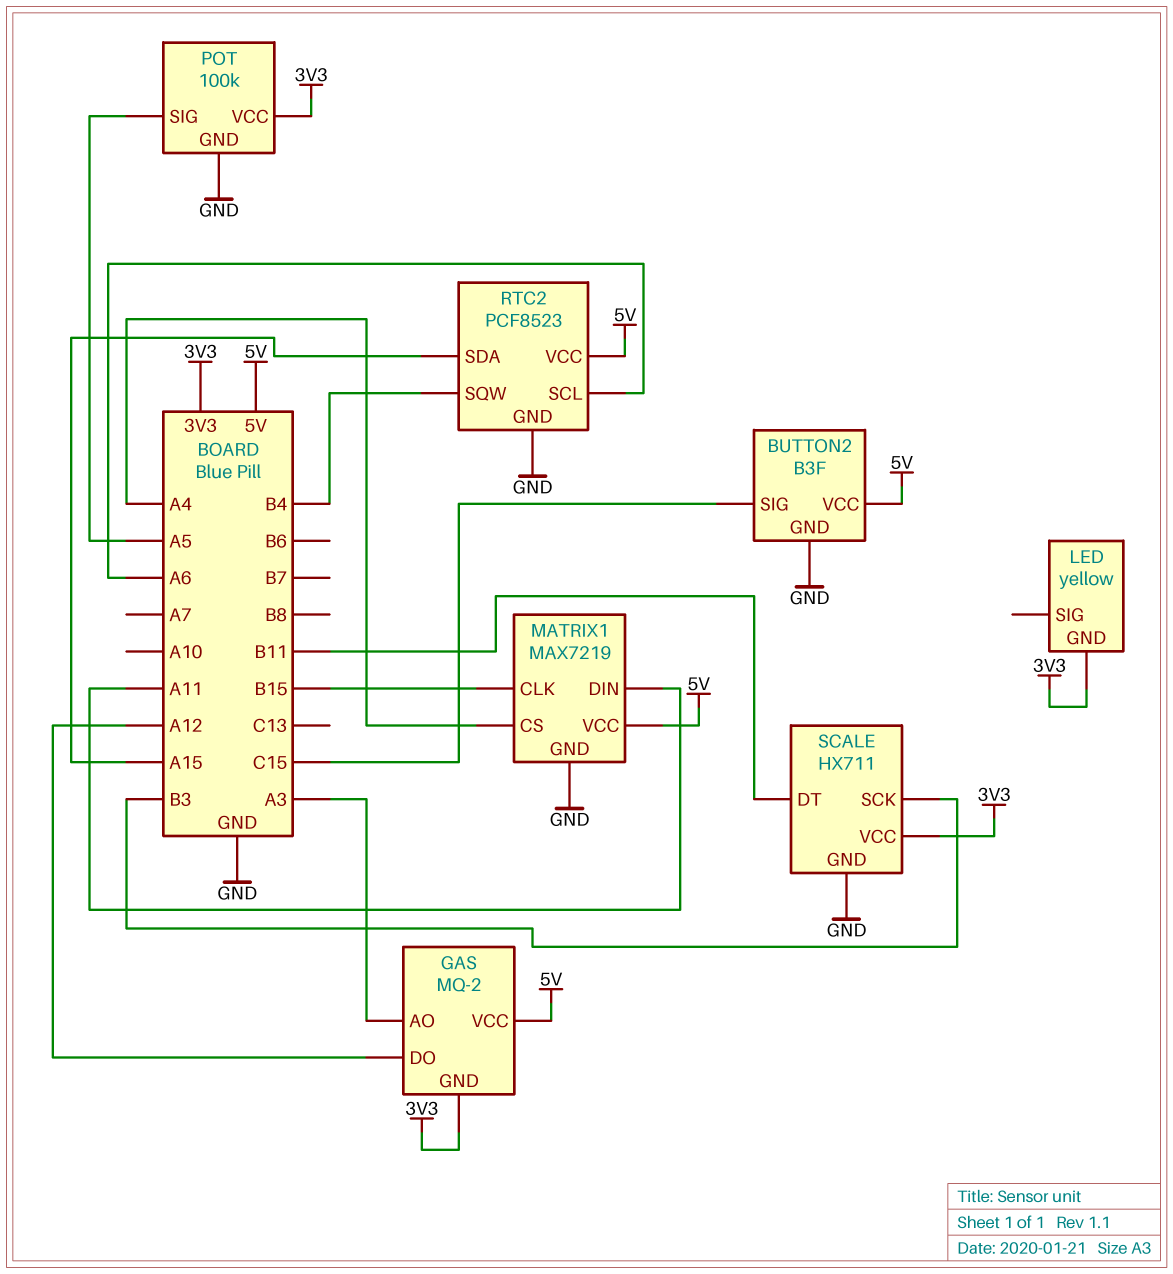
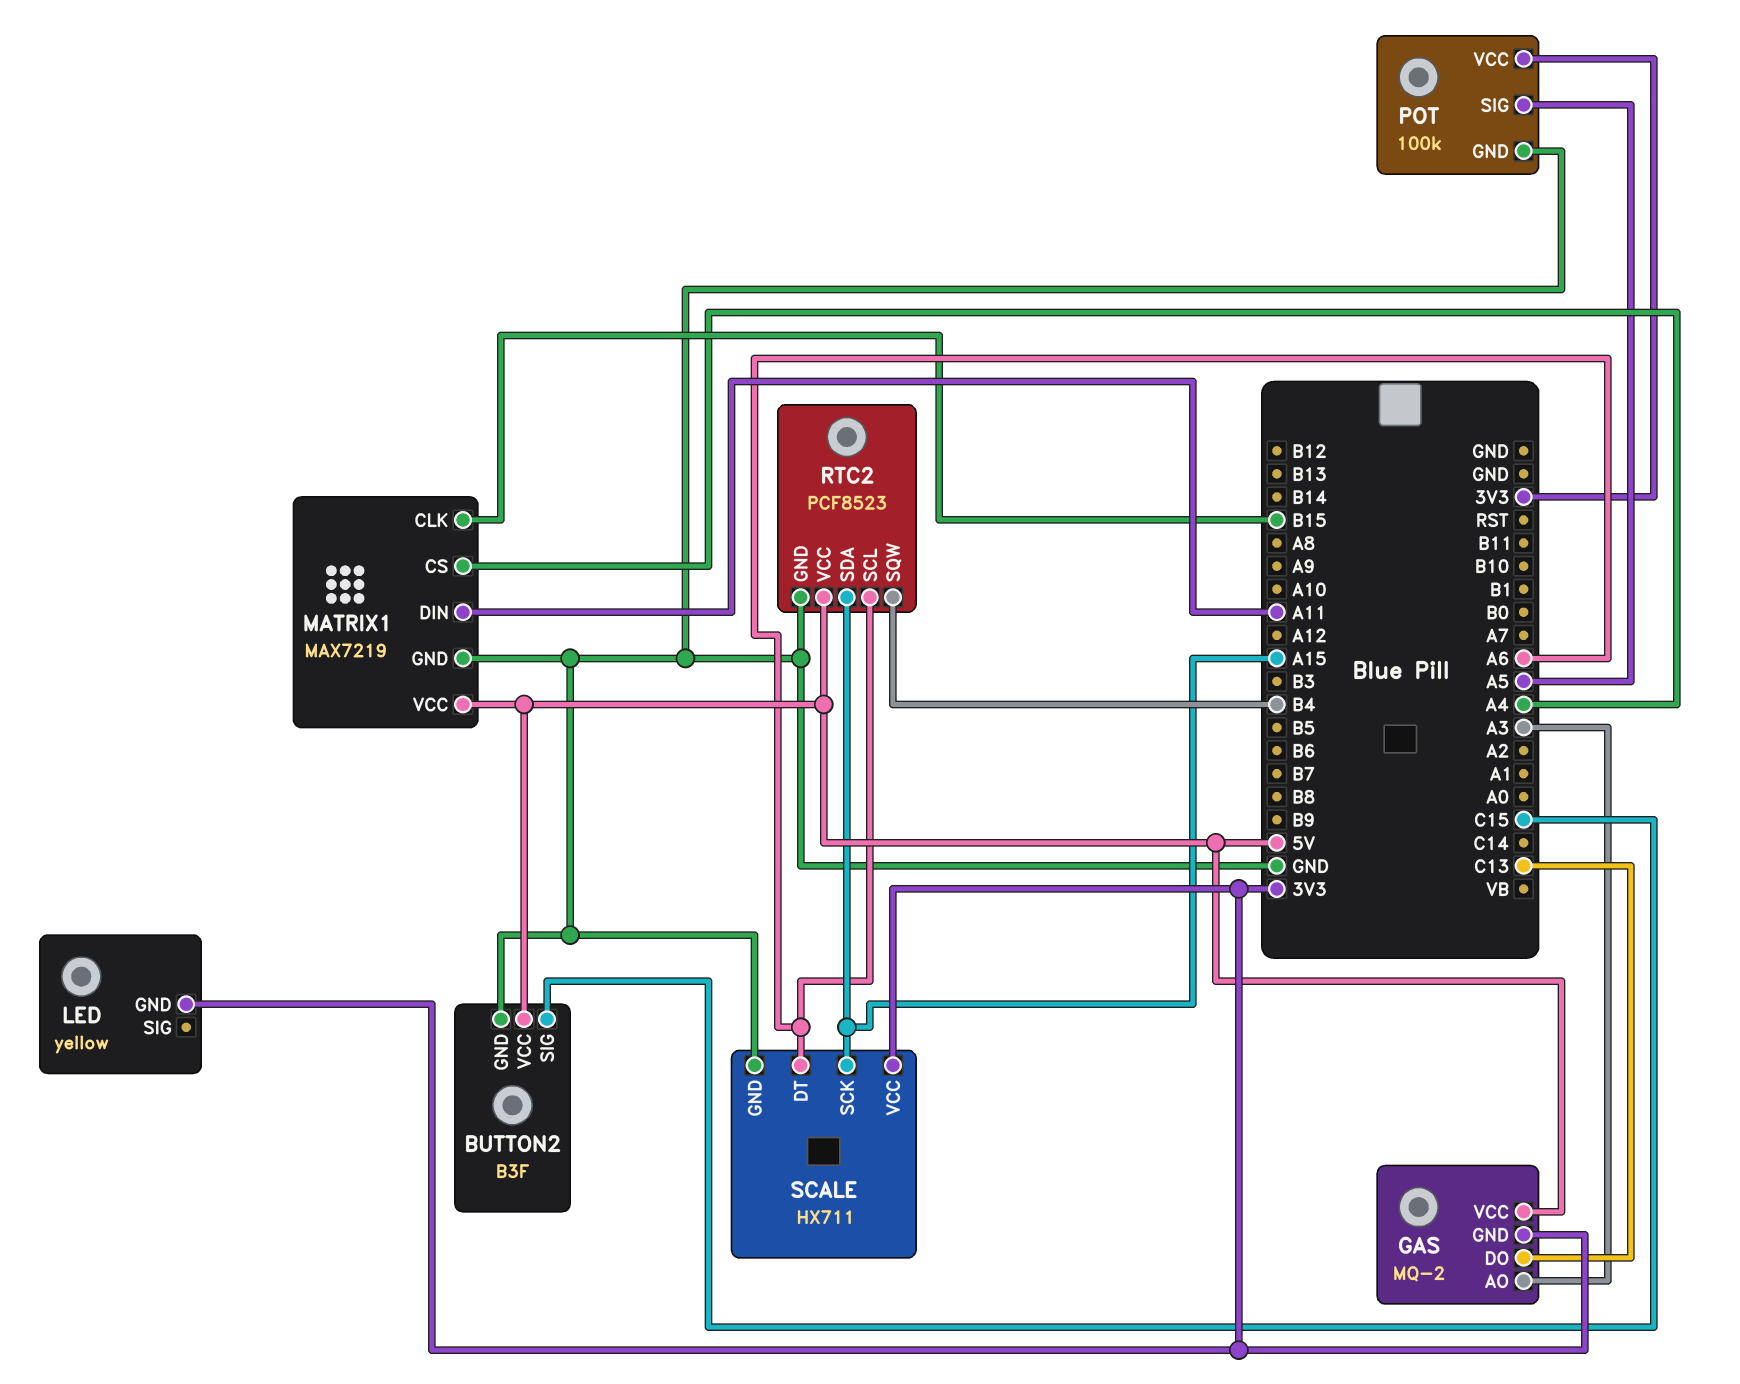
GAS pin DO: A12 -> C13
SCALE pin DT: B11 -> A6
SCALE pin SCK: B3 -> A15

